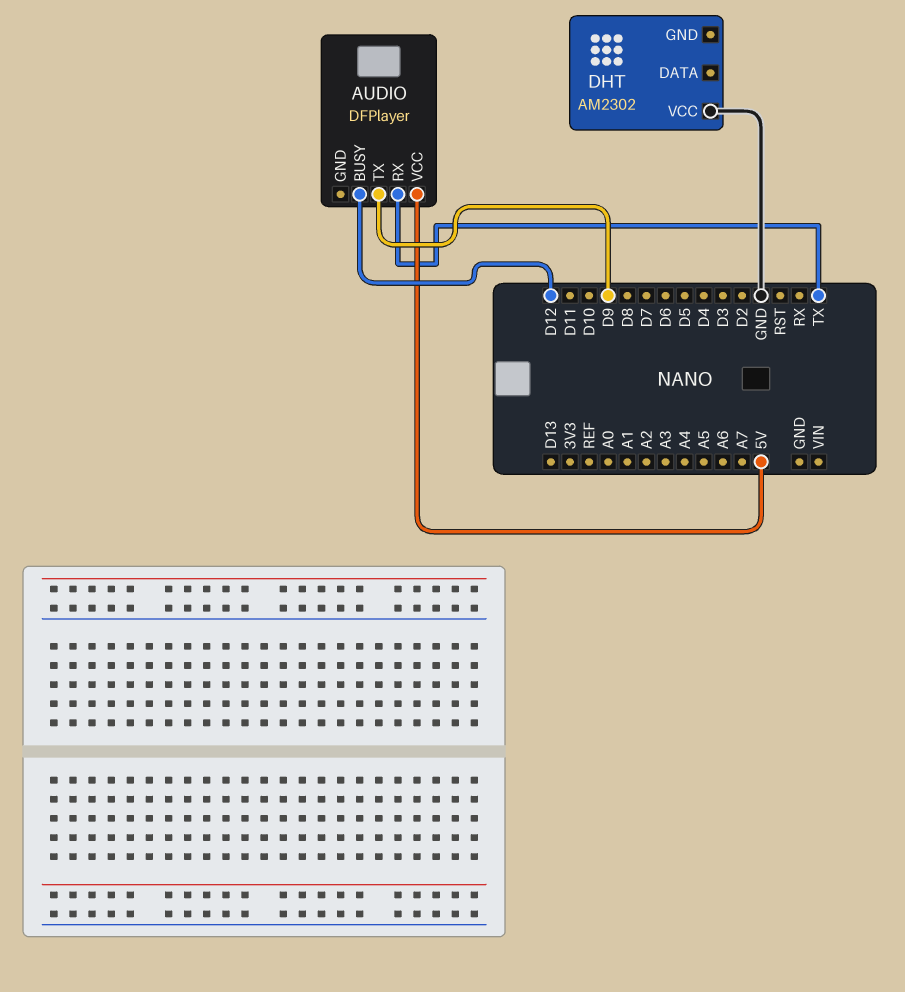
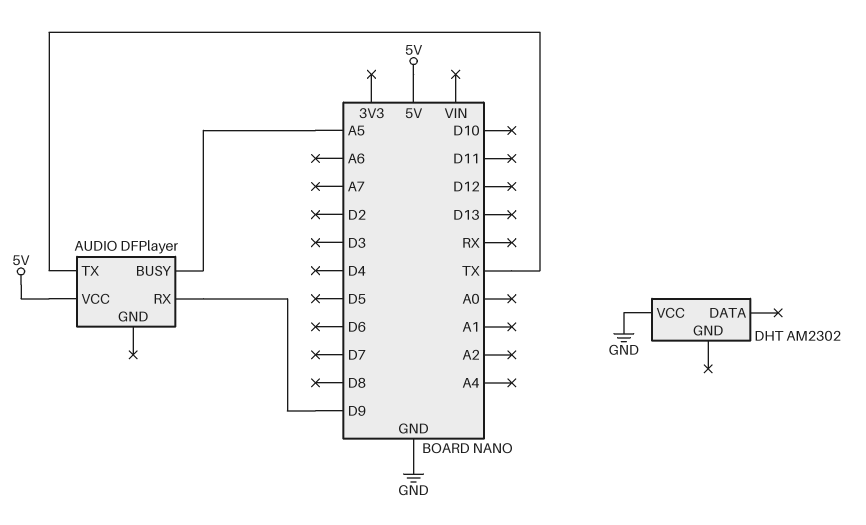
AUDIO pin BUSY: D12 -> A5
AUDIO pin RX: TX -> D9
AUDIO pin TX: D9 -> TX

